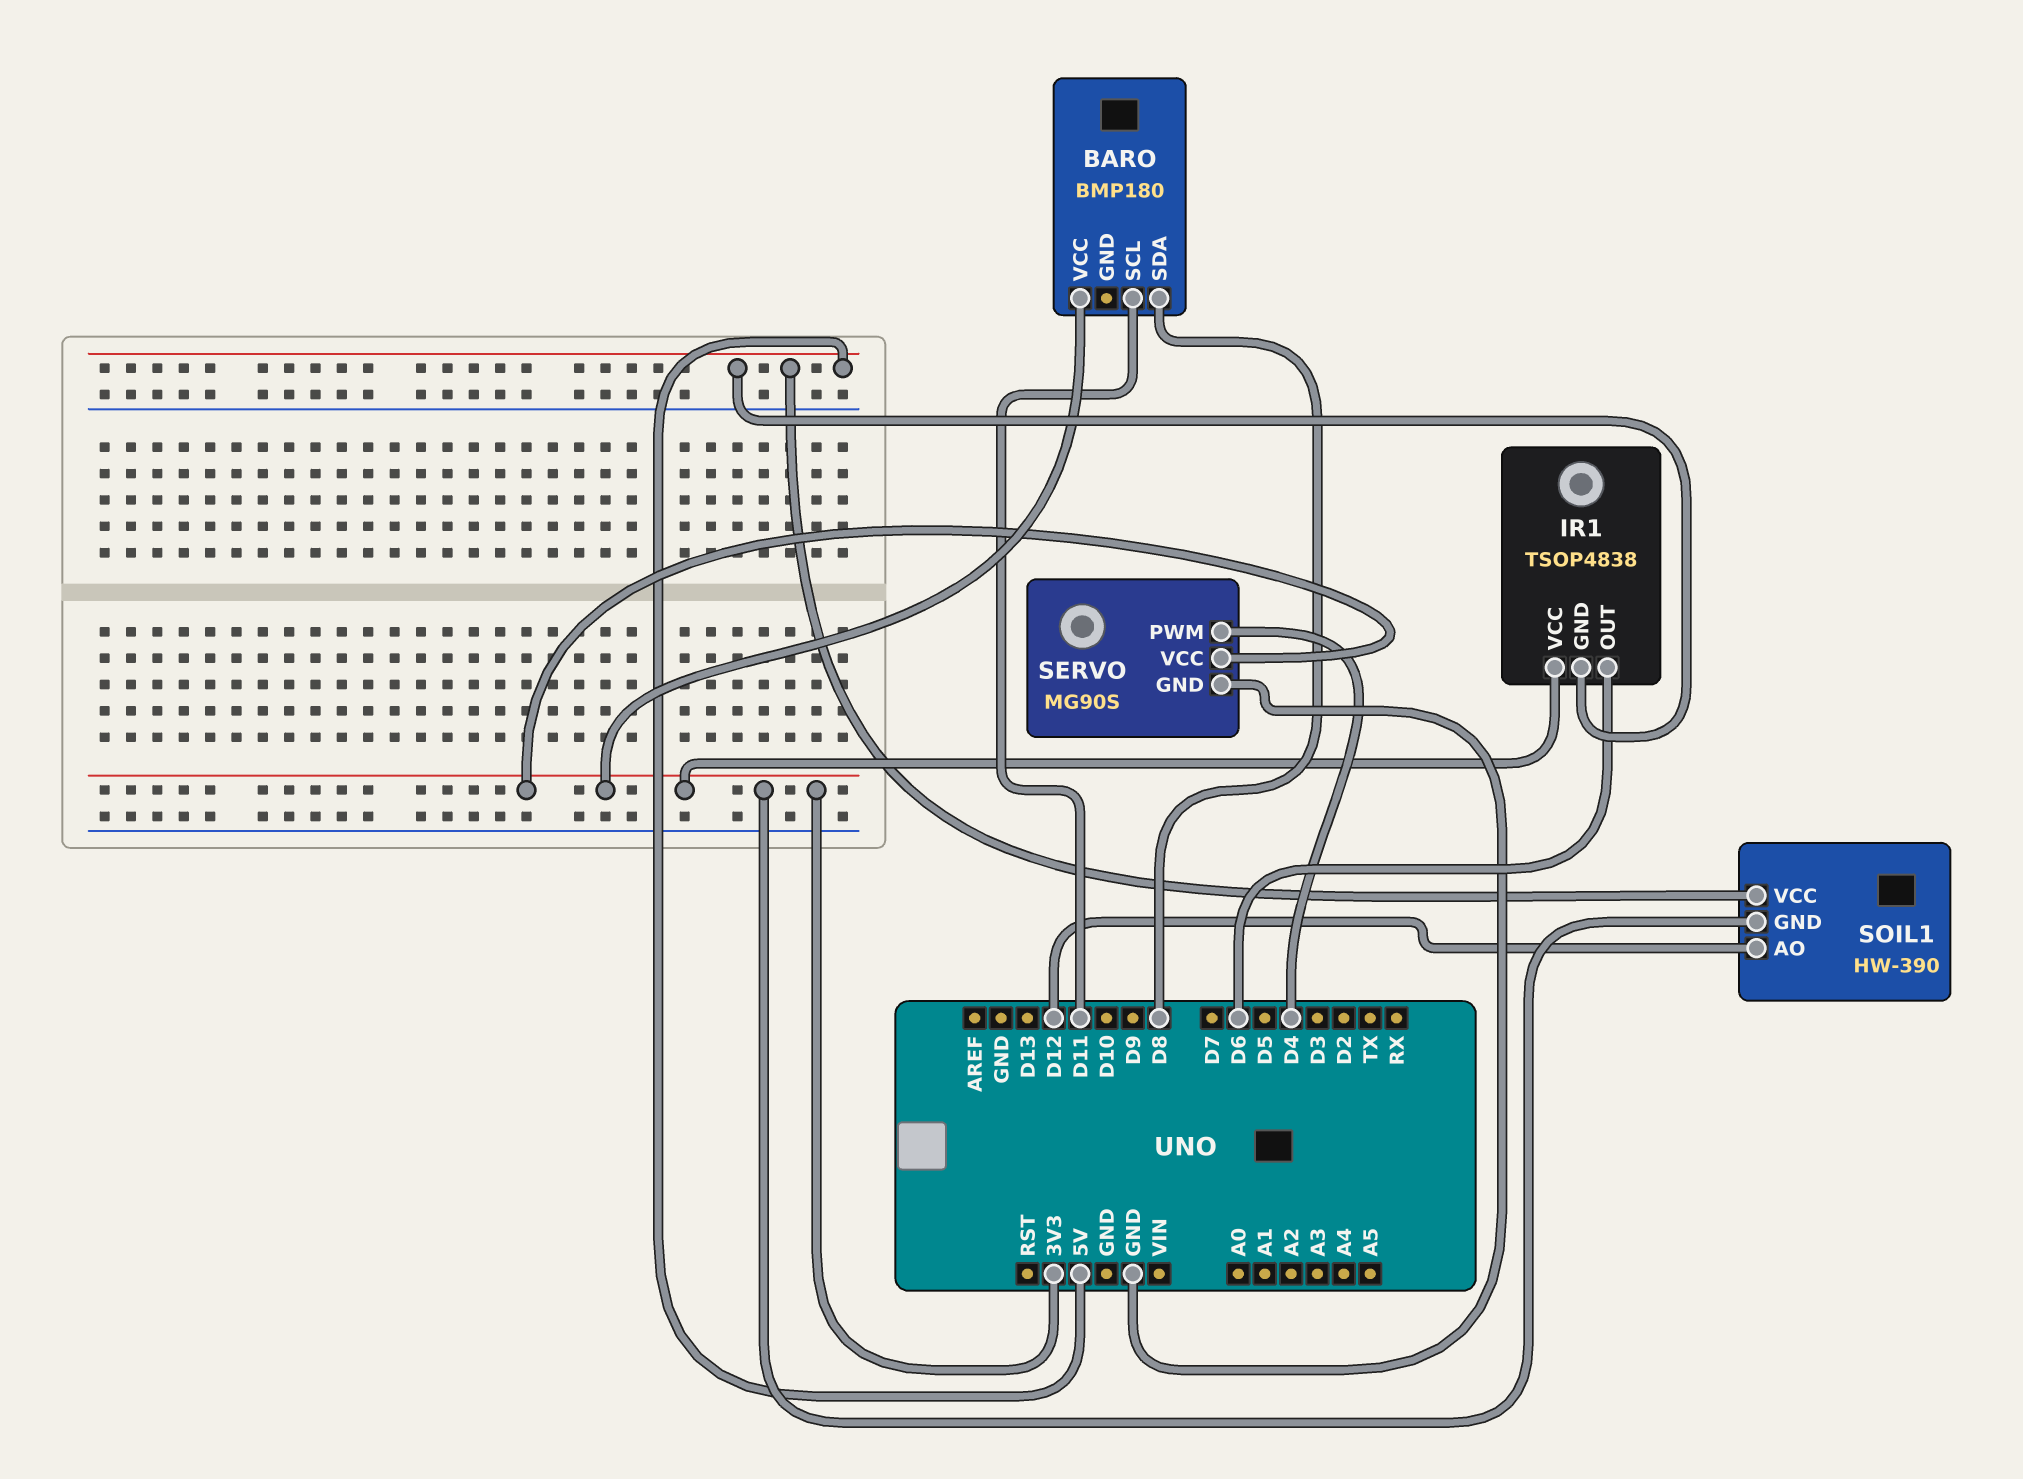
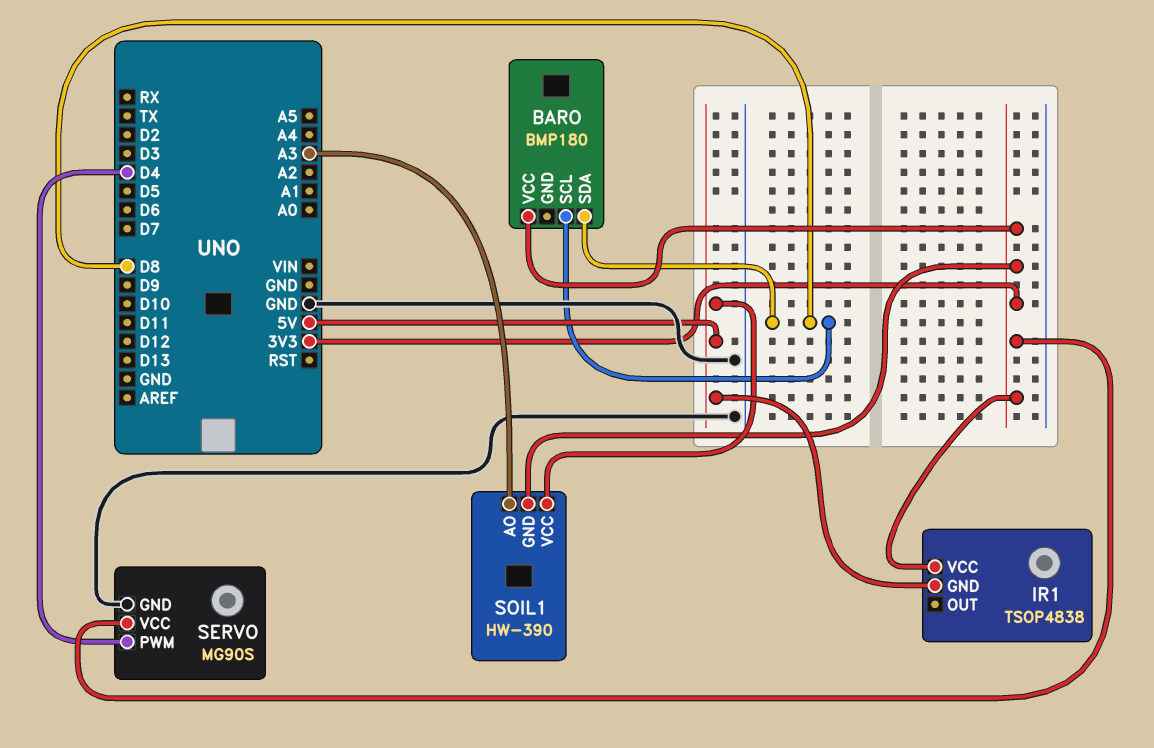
BARO pin SCL: D11 -> D8
IR1 pin OUT: D6 -> none
SOIL1 pin AO: D12 -> A3

